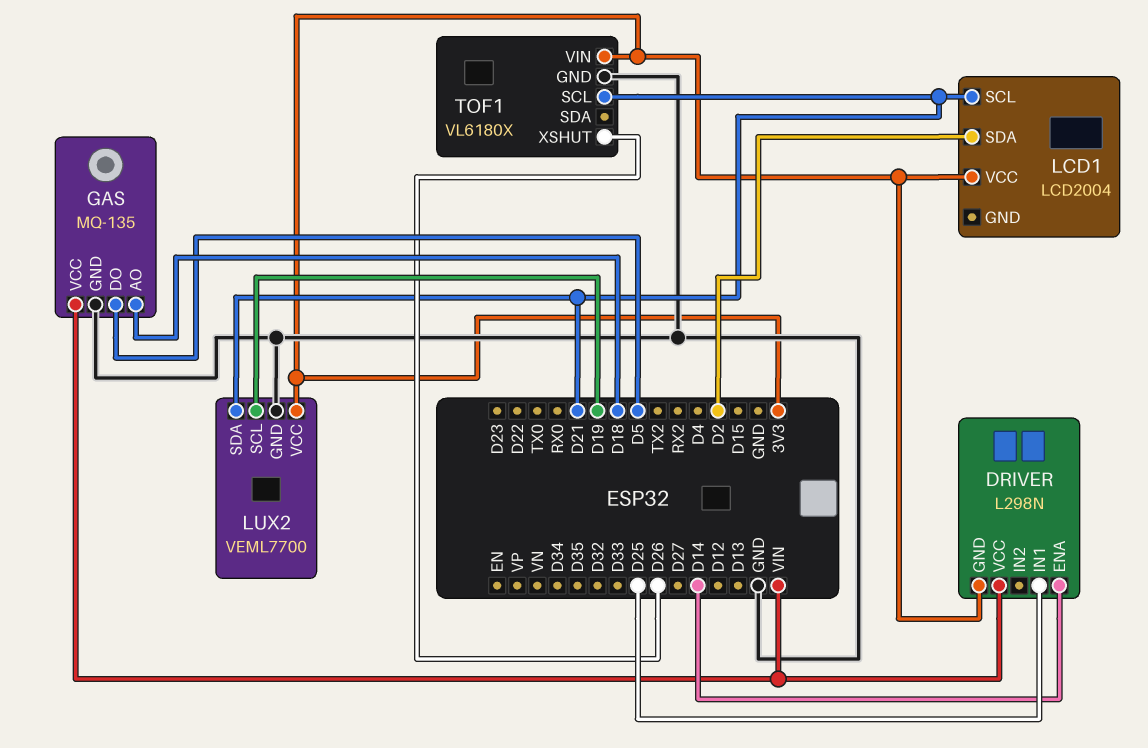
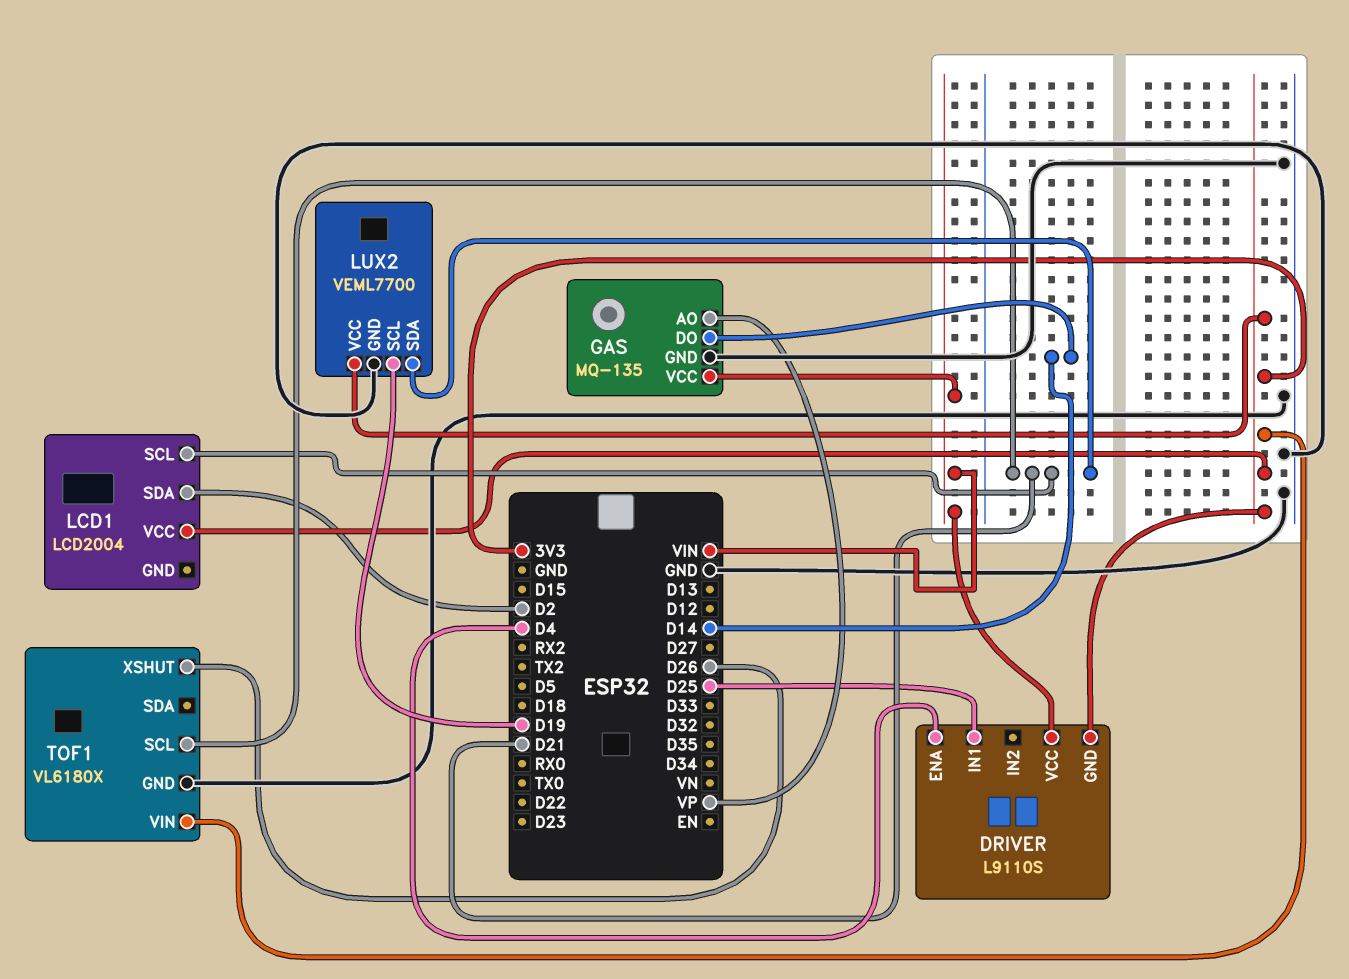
DRIVER: L298N -> L9110S
DRIVER pin ENA: D14 -> D4
GAS pin AO: D18 -> VP
GAS pin DO: D5 -> D14

